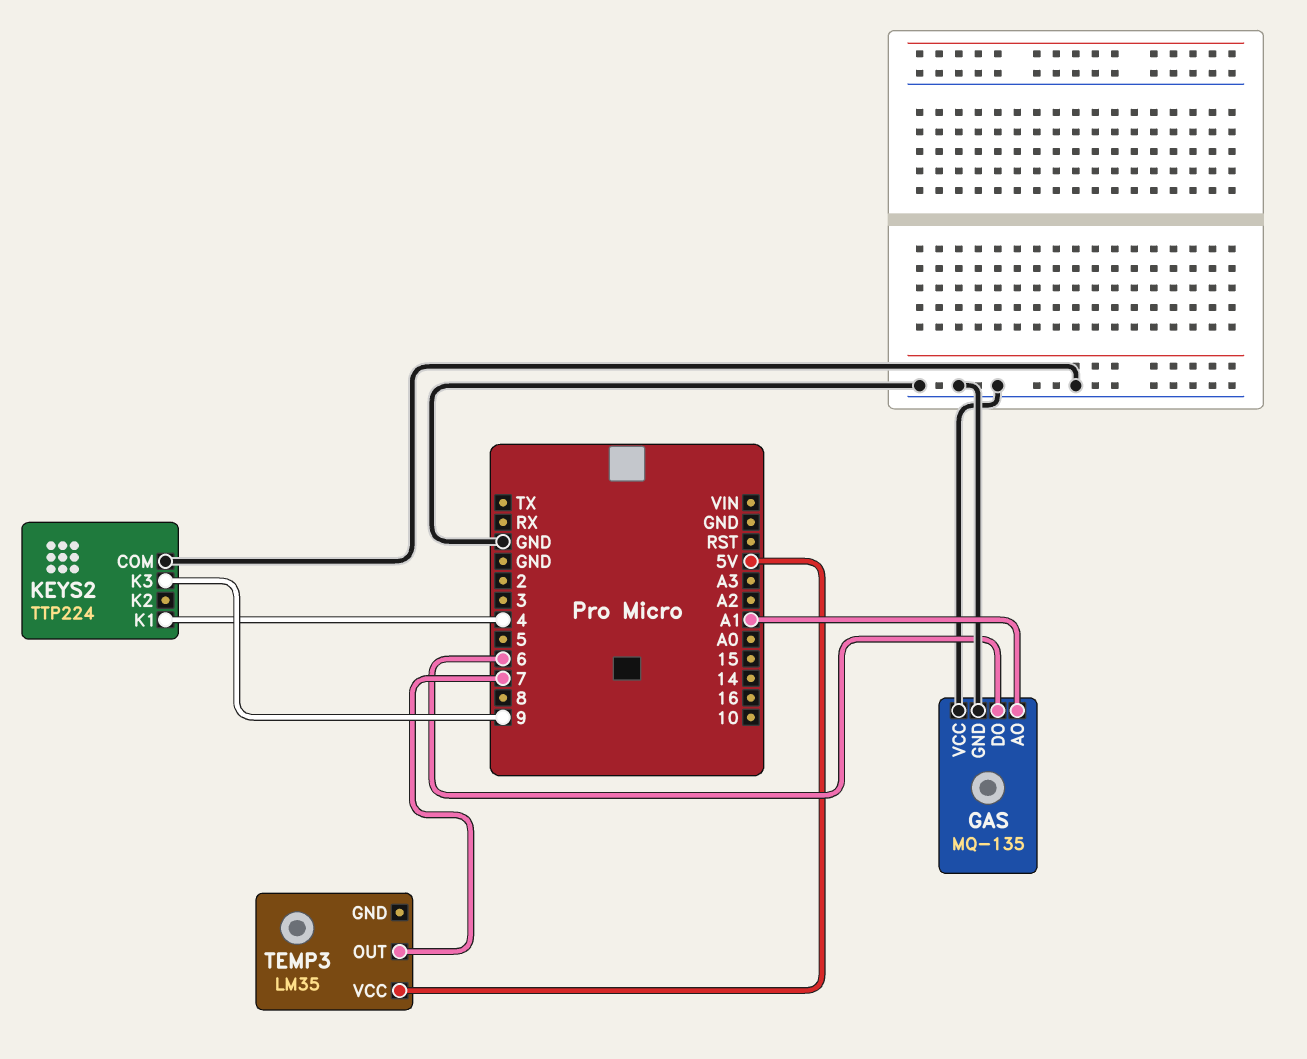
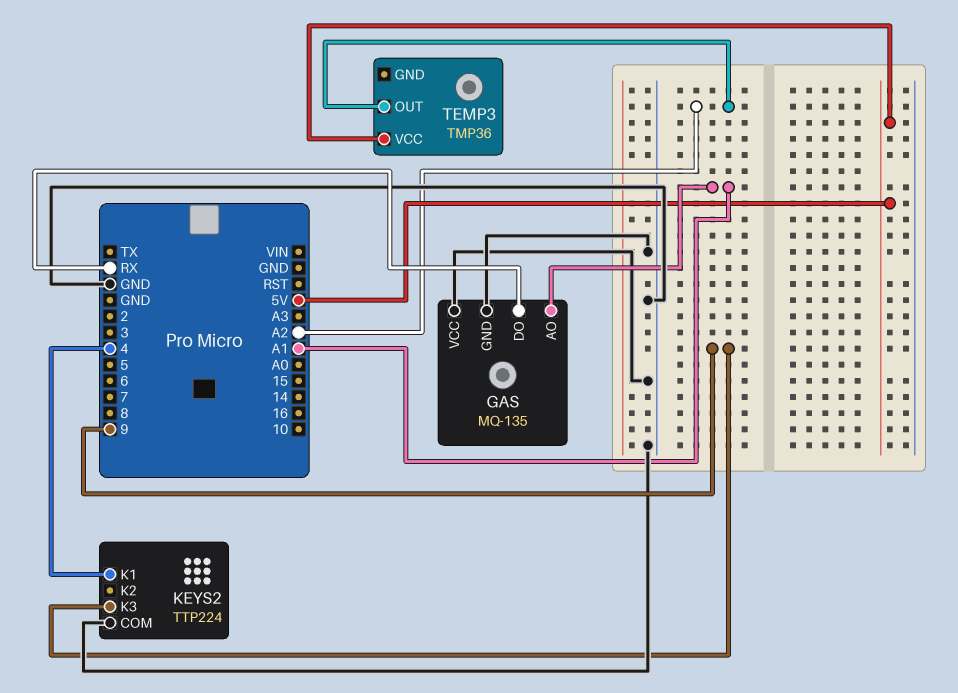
GAS pin DO: 6 -> RX
TEMP3: LM35 -> TMP36
TEMP3 pin OUT: 7 -> A2

